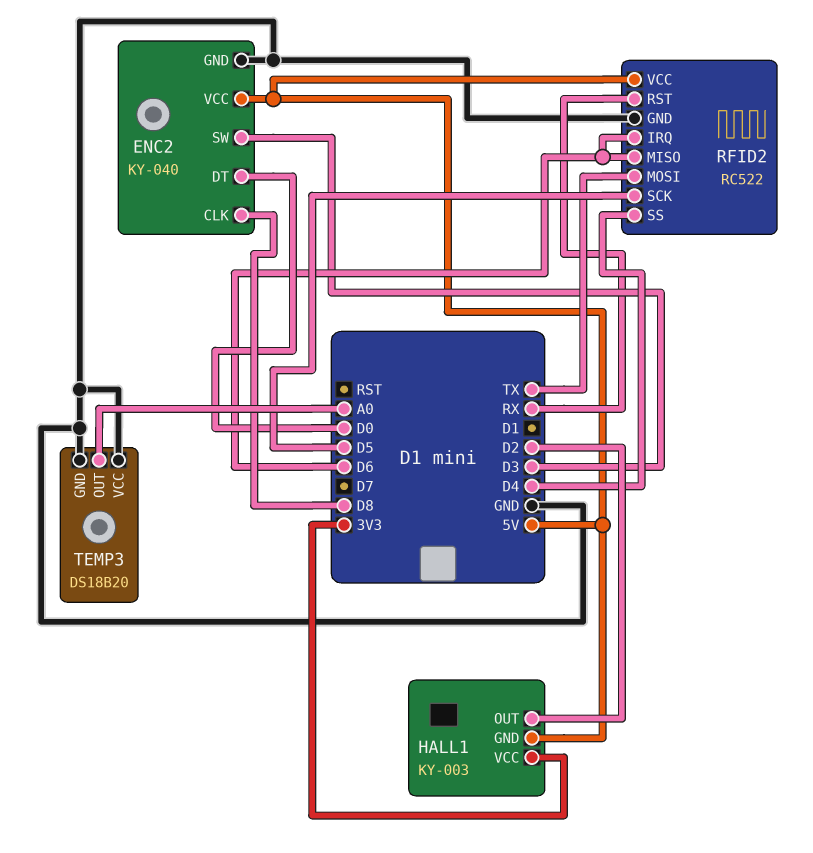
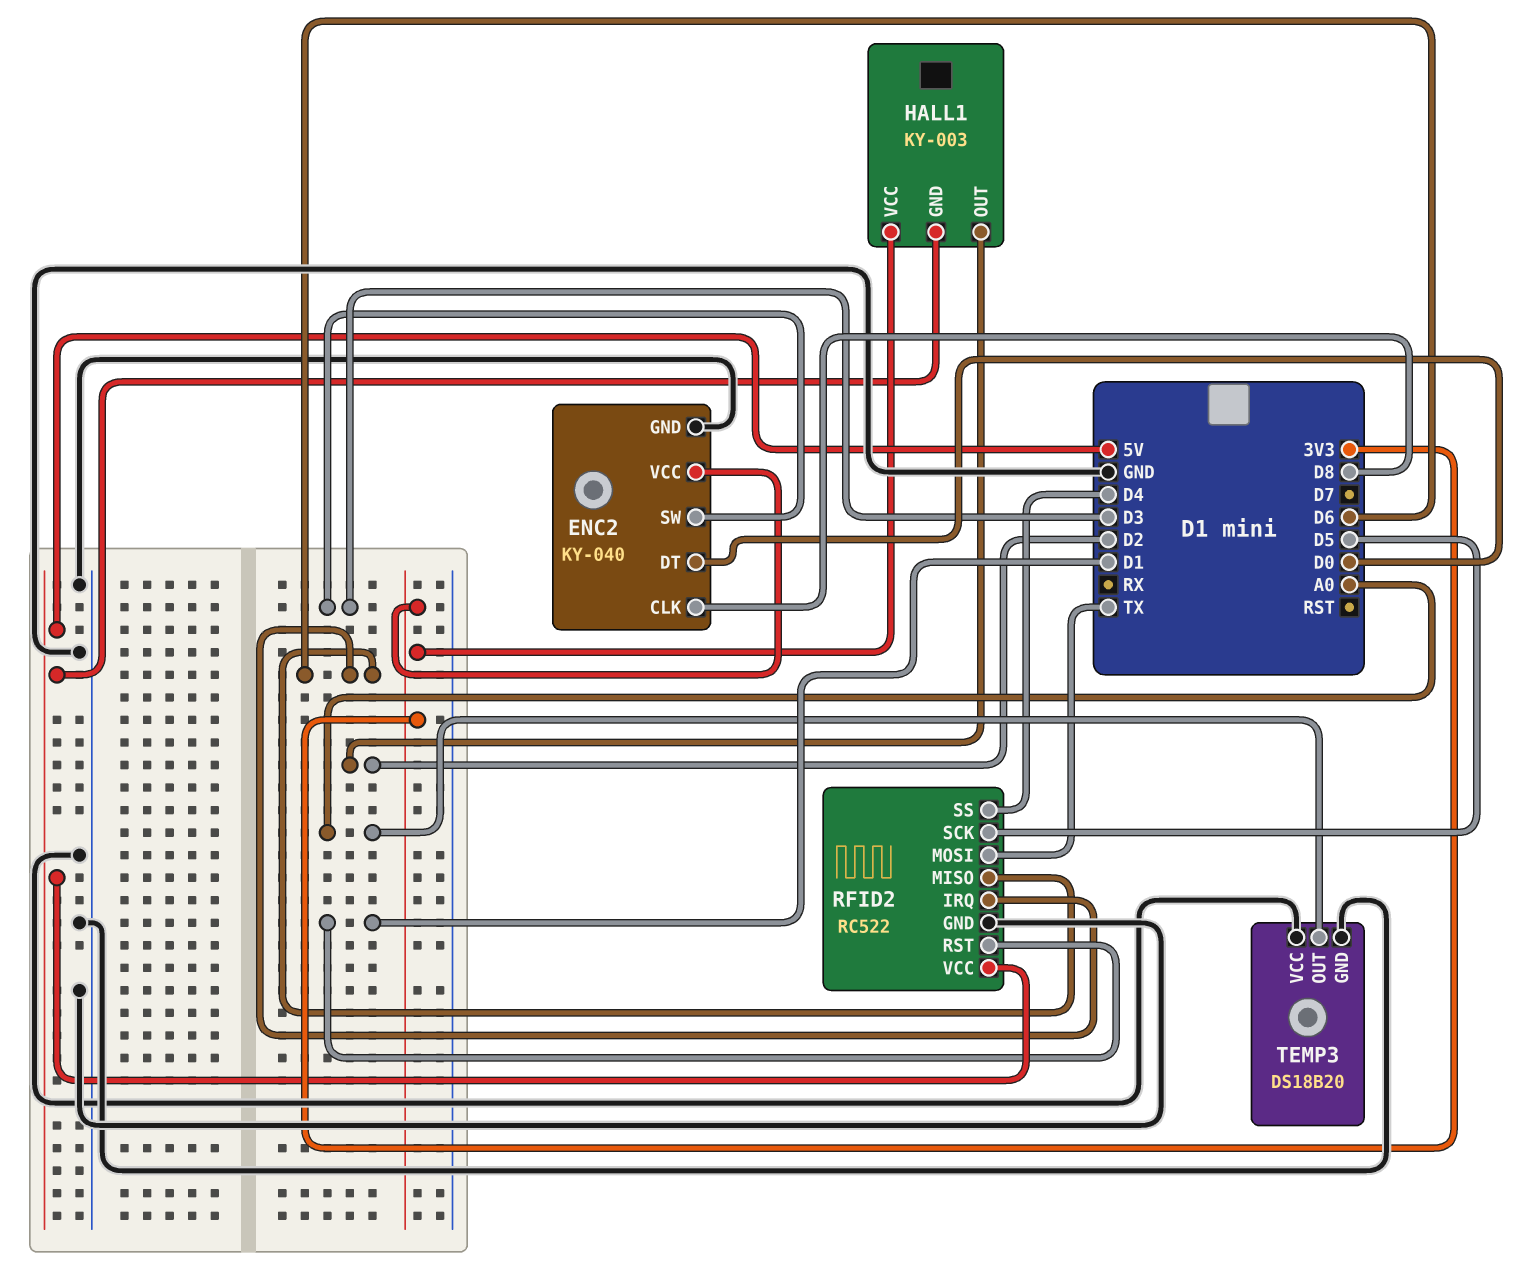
ENC2 pin VCC: 5V -> 3V3
RFID2 pin RST: RX -> D1

